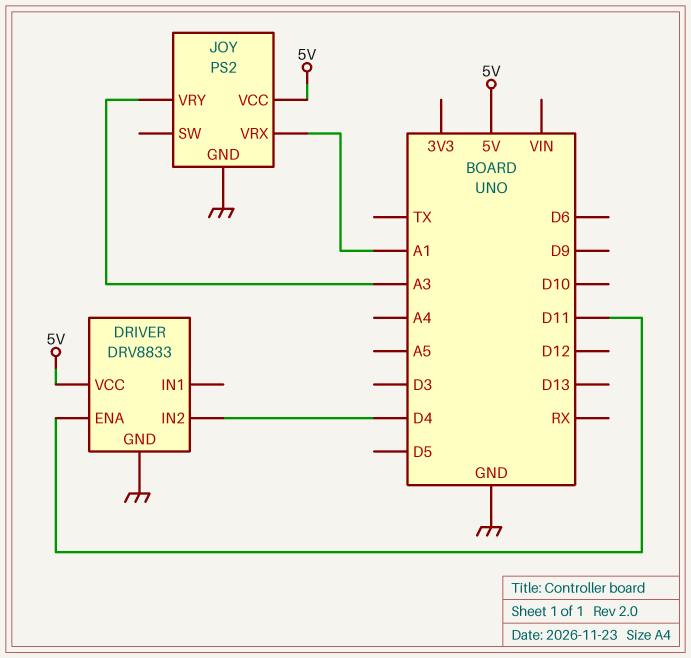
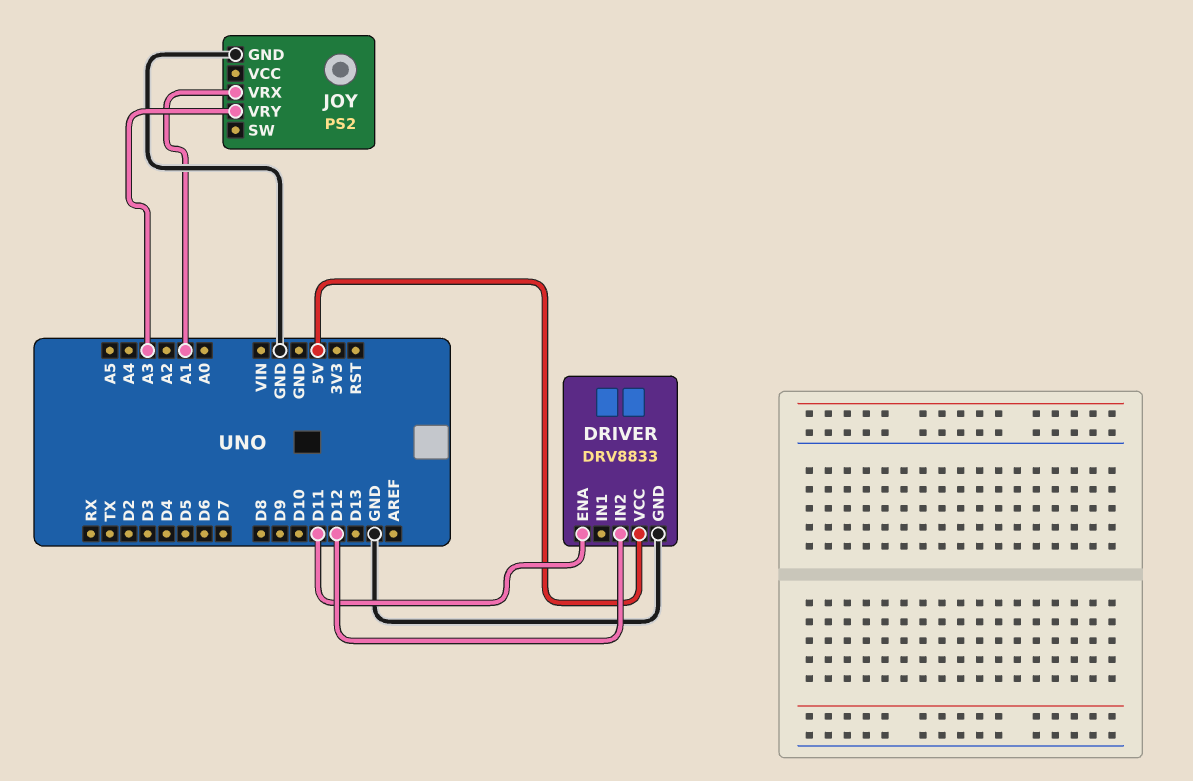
DRIVER pin IN2: D4 -> D12
JOY pin VCC: 5V -> none

